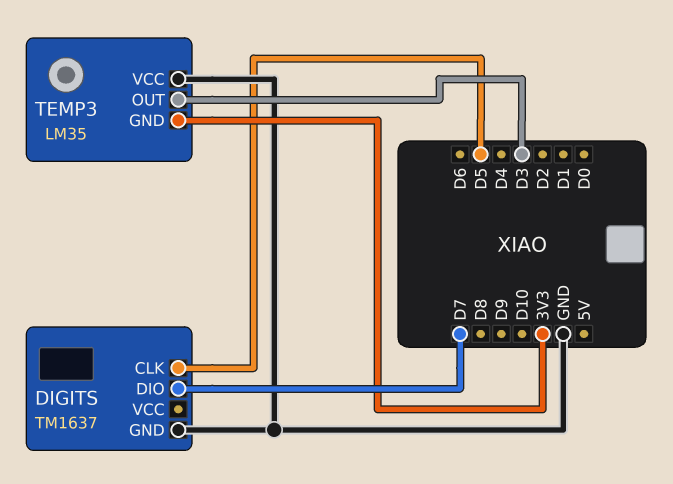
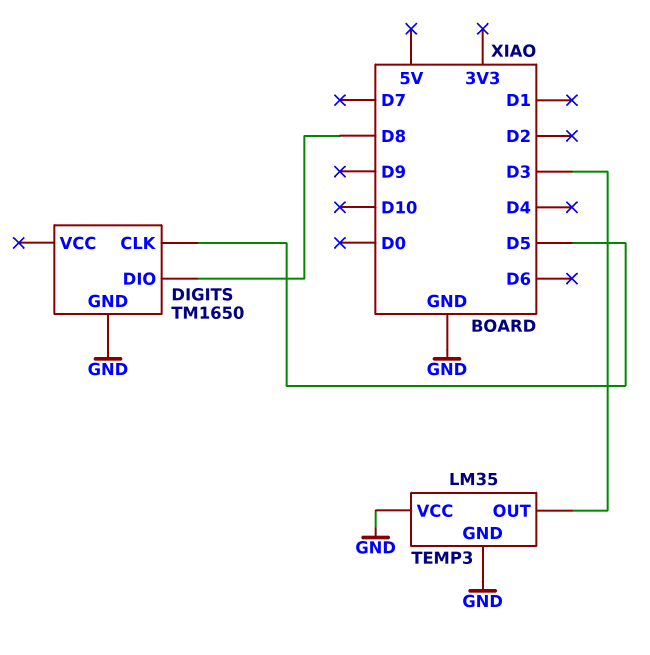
DIGITS: TM1637 -> TM1650
DIGITS pin DIO: D7 -> D8
TEMP3 pin GND: 3V3 -> GND

